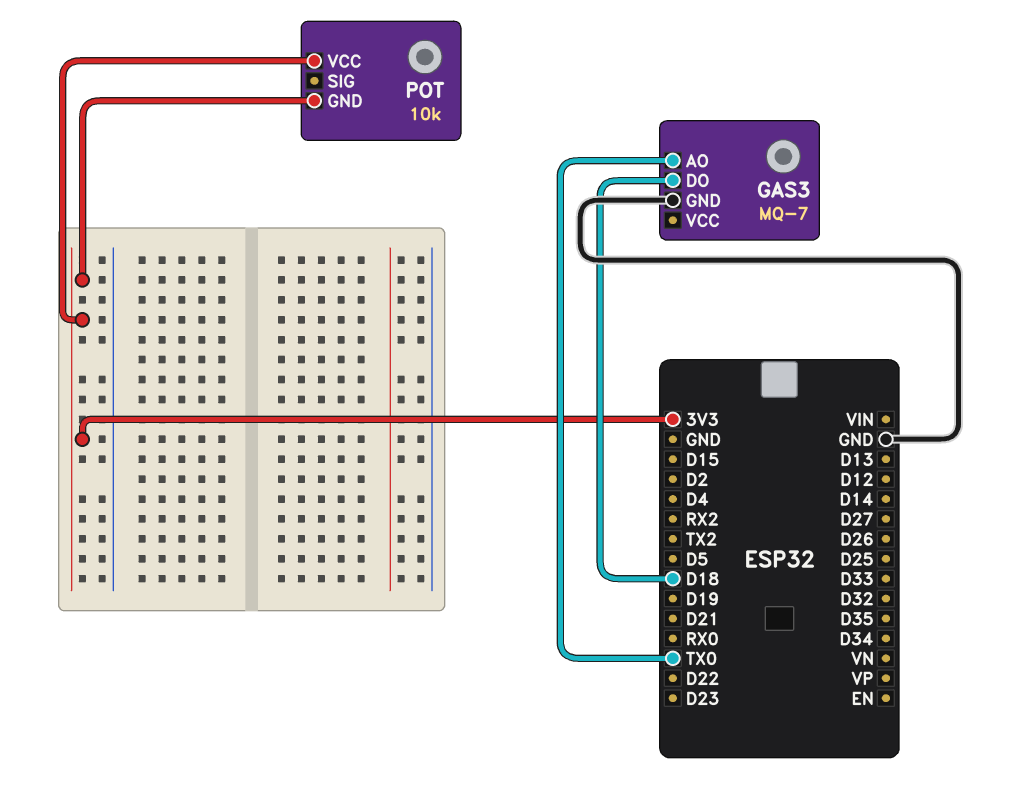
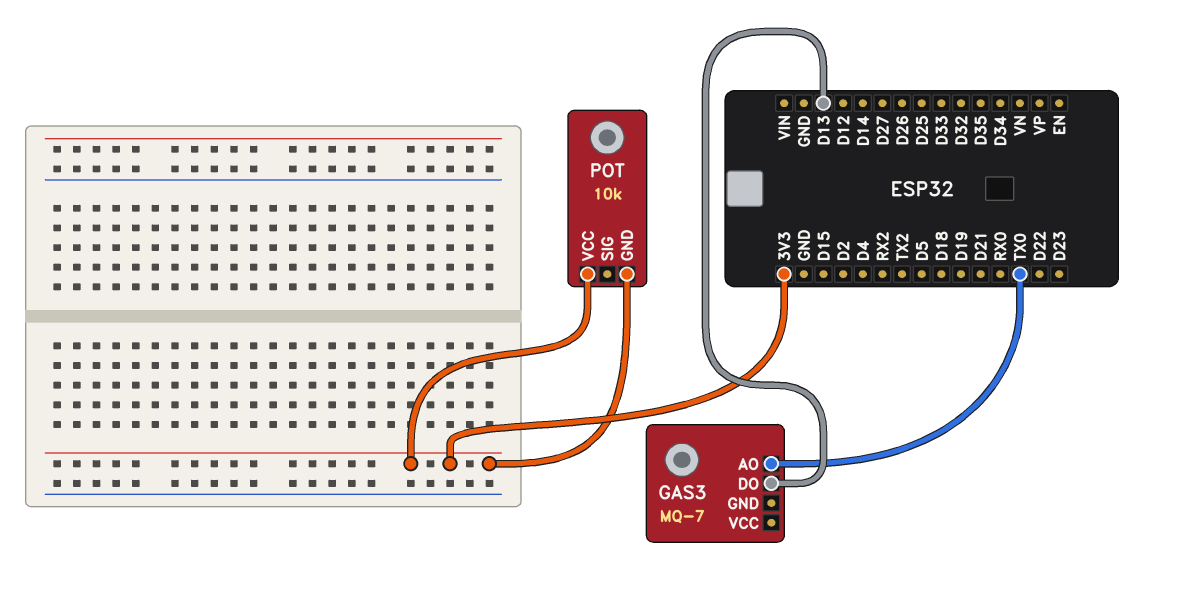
GAS3 pin DO: D18 -> D13
GAS3 pin GND: GND -> none

